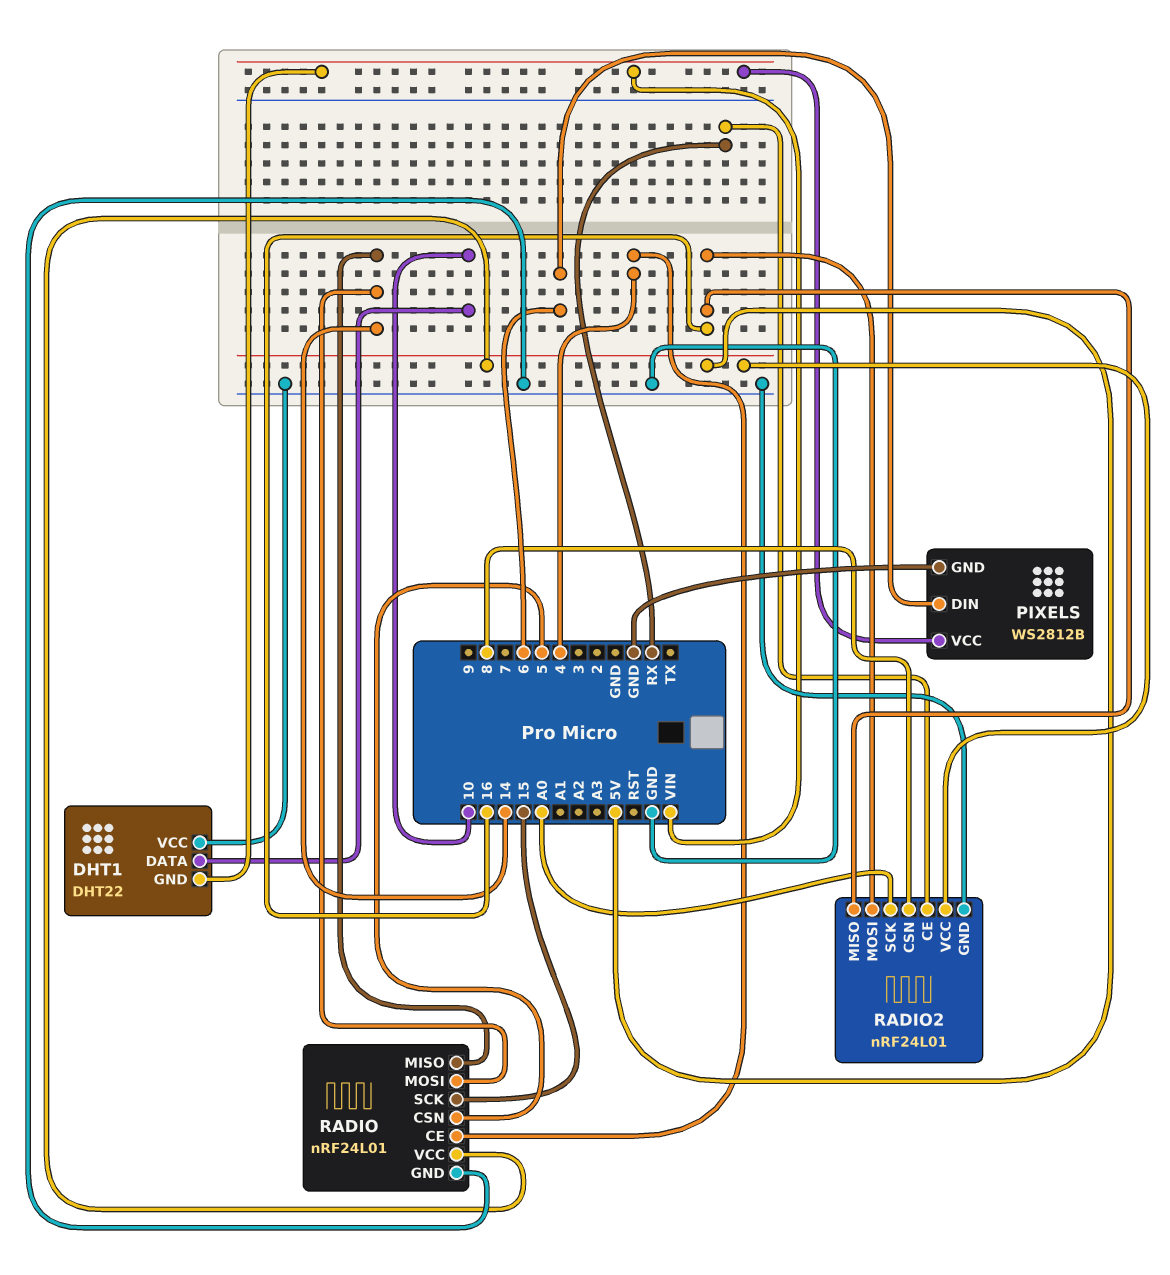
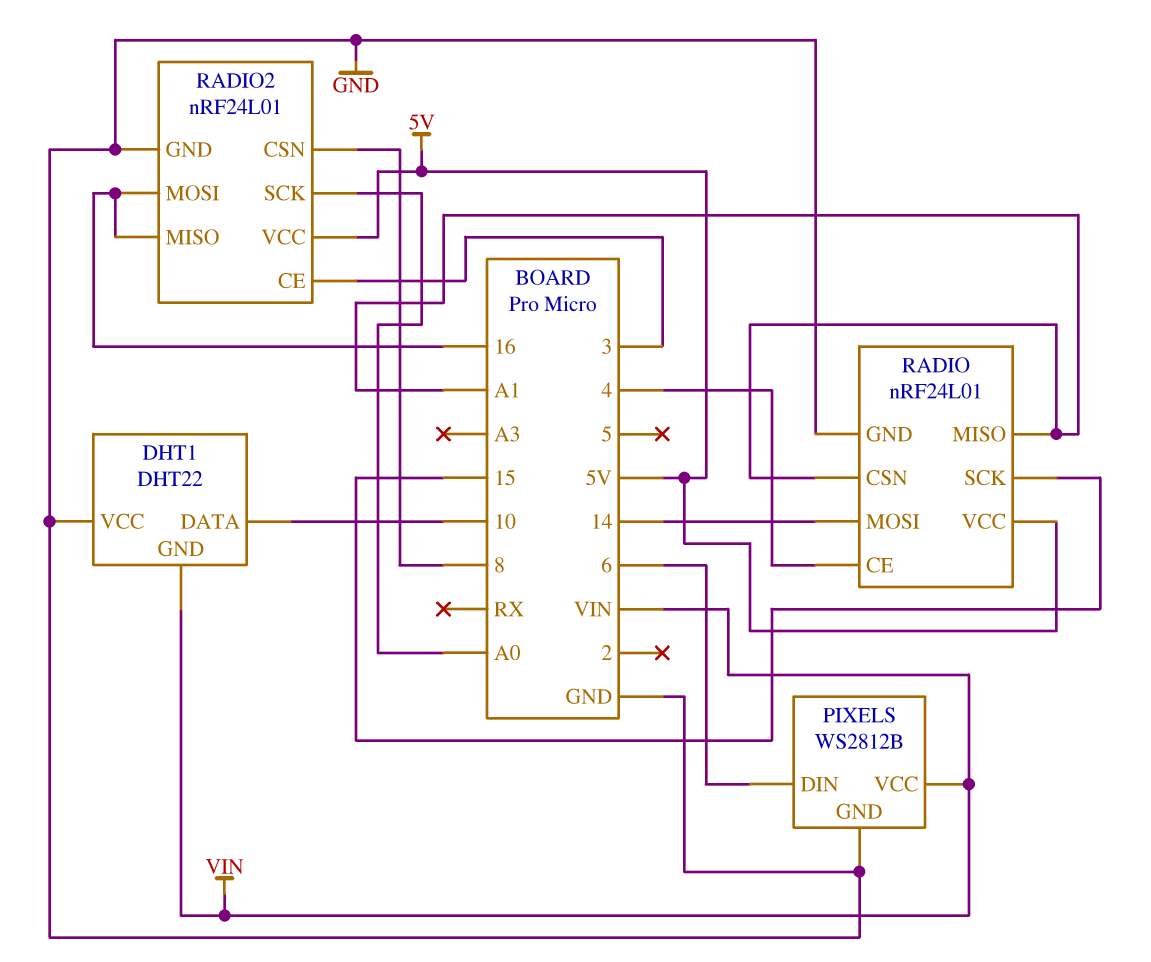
RADIO pin CSN: 5 -> A1
RADIO pin MISO: 14 -> A1
RADIO2 pin CE: RX -> 3

